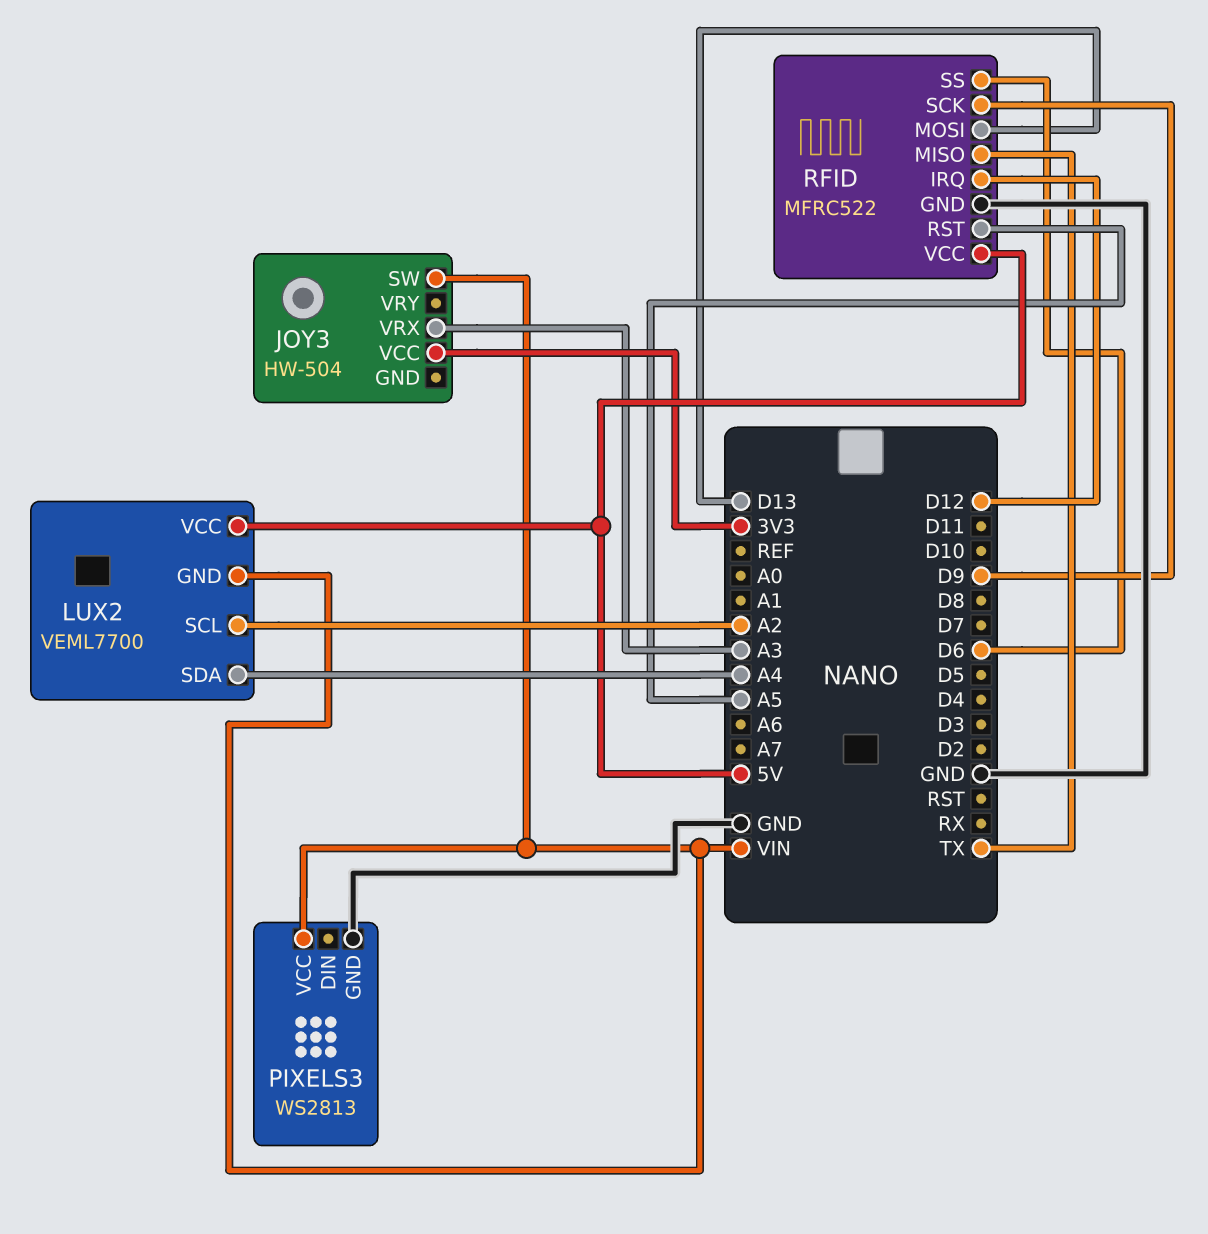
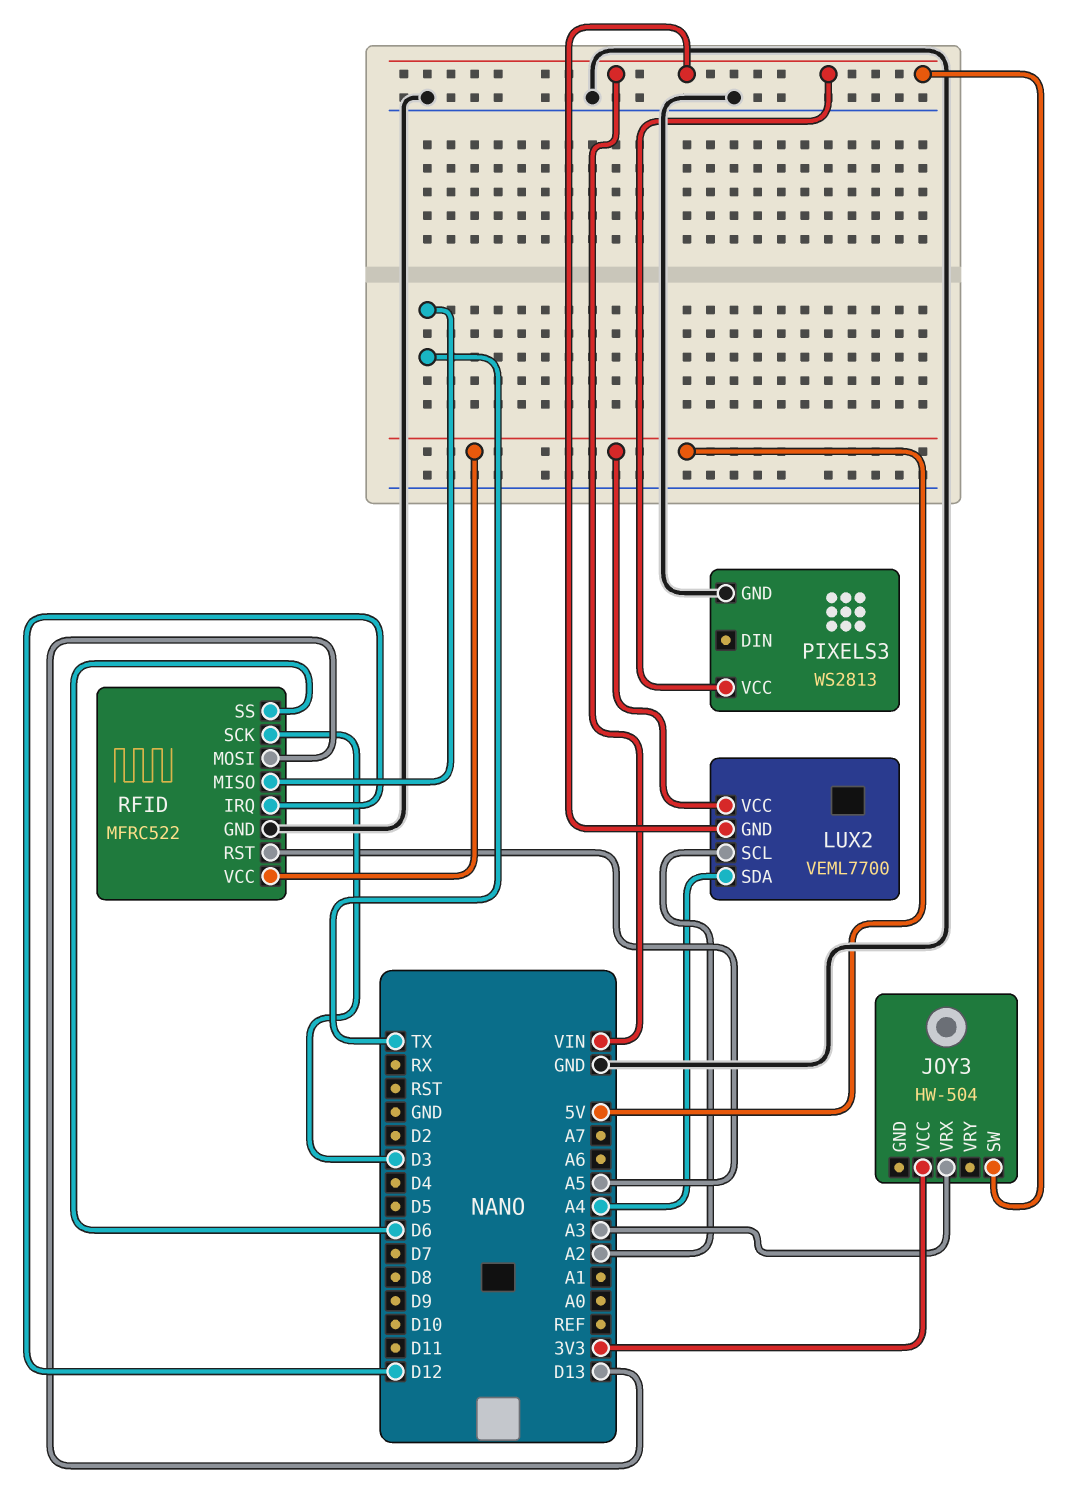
RFID pin SCK: D9 -> D3

